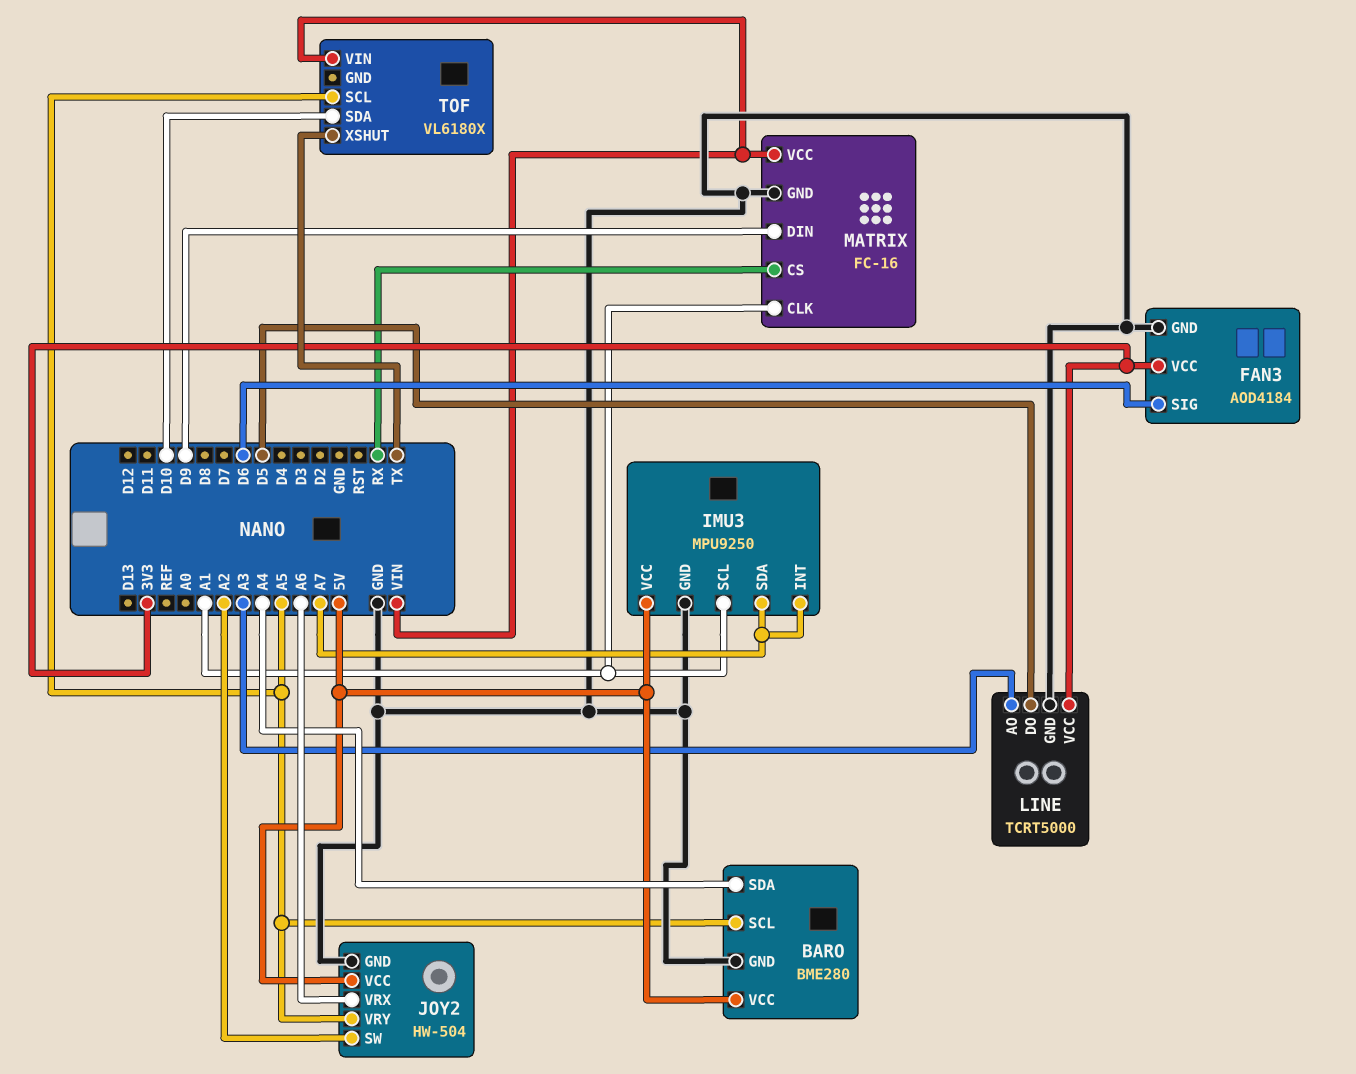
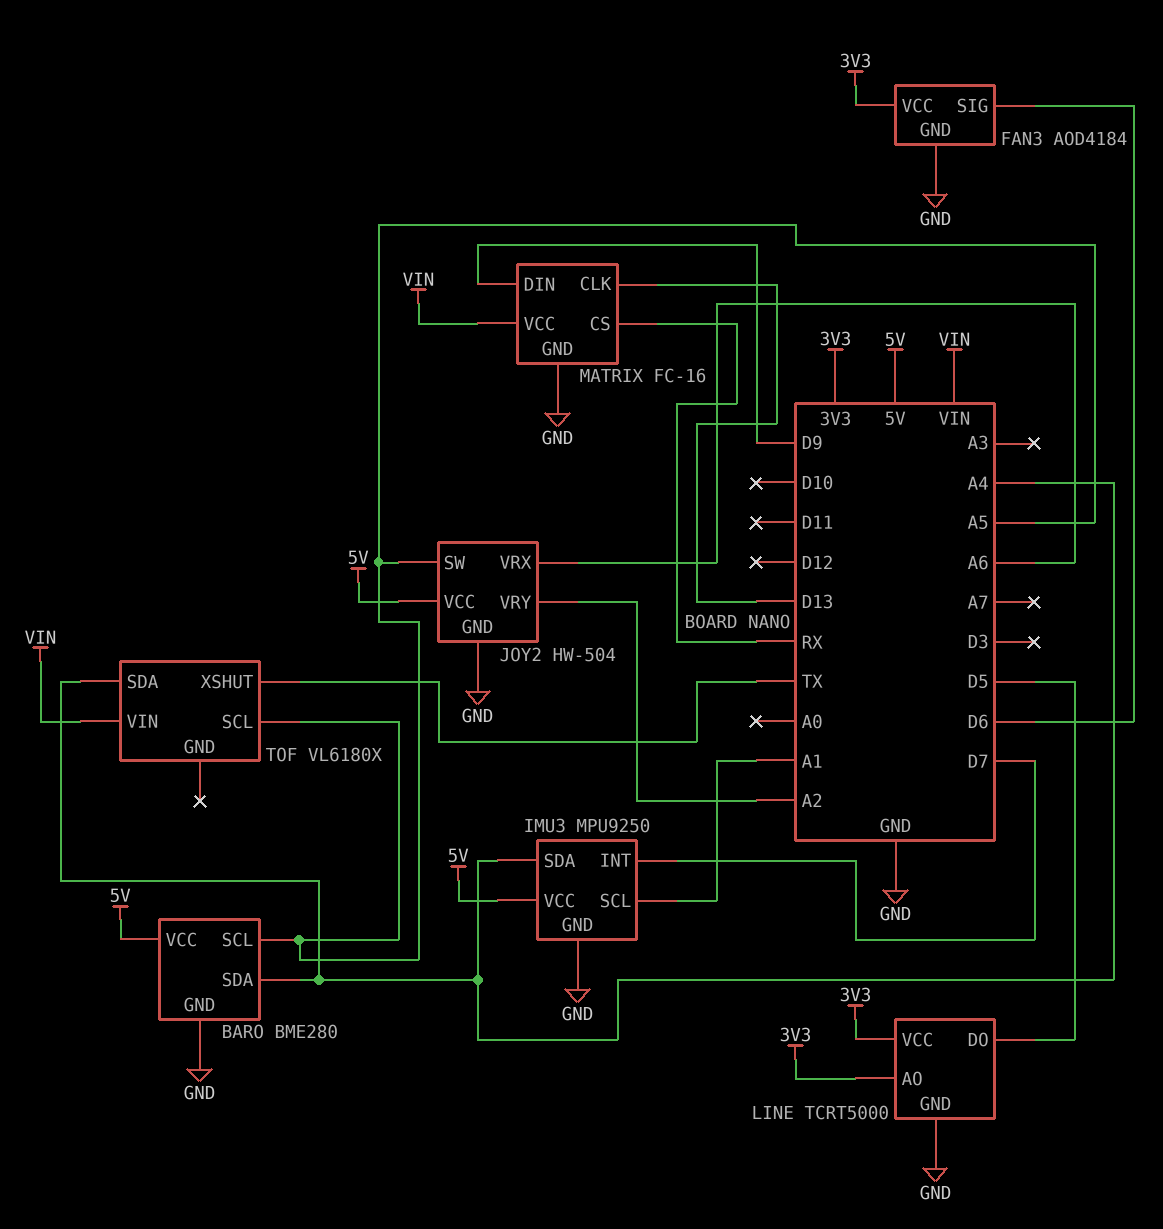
IMU3 pin INT: A7 -> D7
IMU3 pin SDA: A7 -> A4
JOY2 pin SW: A2 -> A5
JOY2 pin VRY: A5 -> A2
LINE pin AO: A3 -> 3V3
MATRIX pin CLK: A1 -> D13
TOF pin SDA: D10 -> A4

